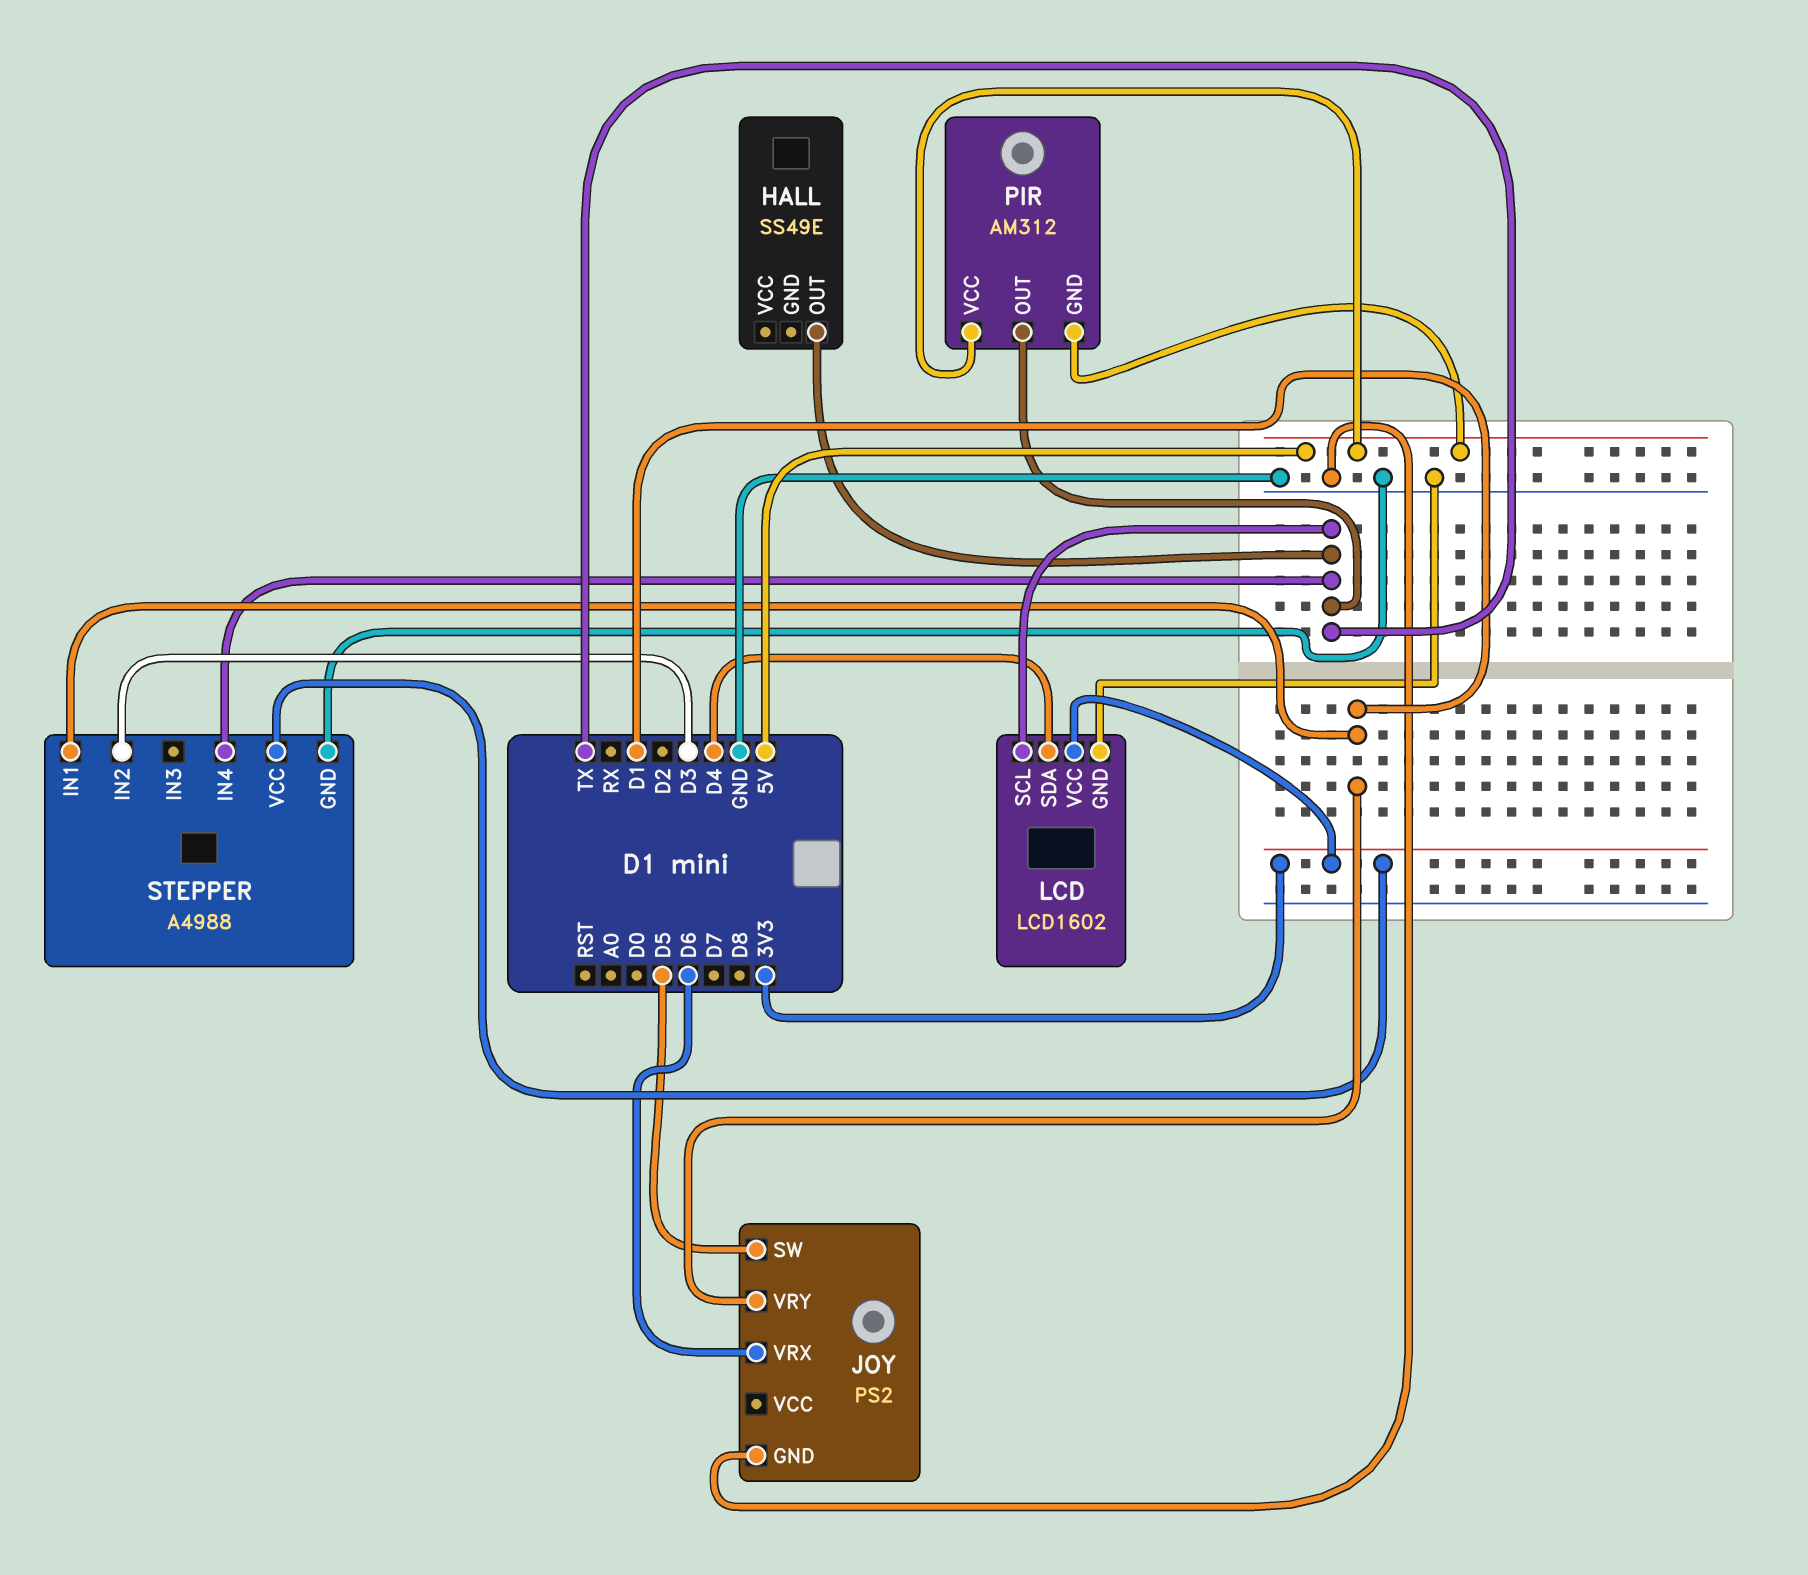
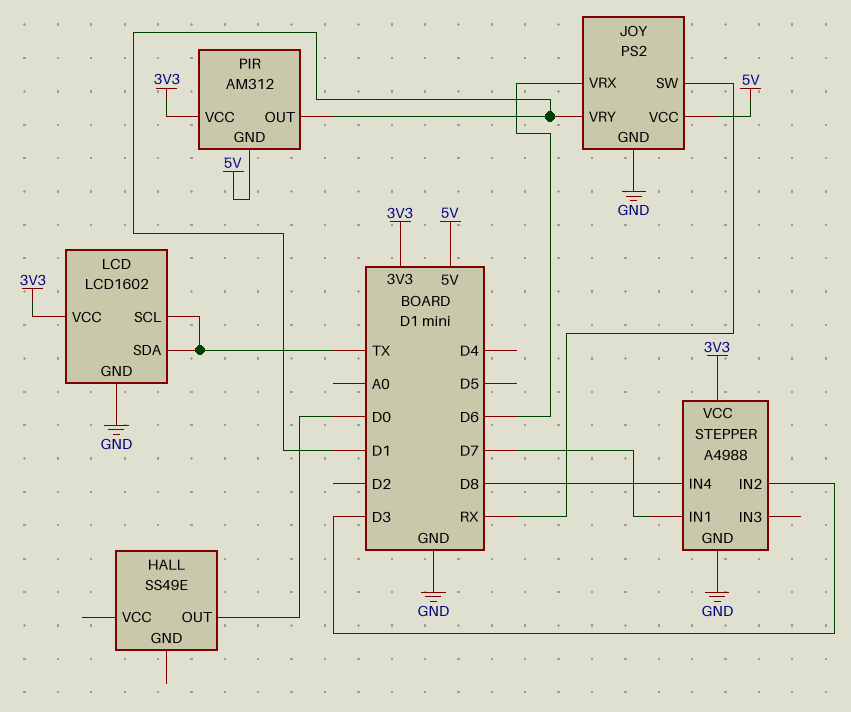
HALL pin OUT: TX -> D0
JOY pin SW: D5 -> RX
JOY pin VCC: none -> 5V
LCD pin SDA: D4 -> TX
PIR pin OUT: TX -> D1
PIR pin VCC: 5V -> 3V3
STEPPER pin IN1: D1 -> D7
STEPPER pin IN4: TX -> D8

